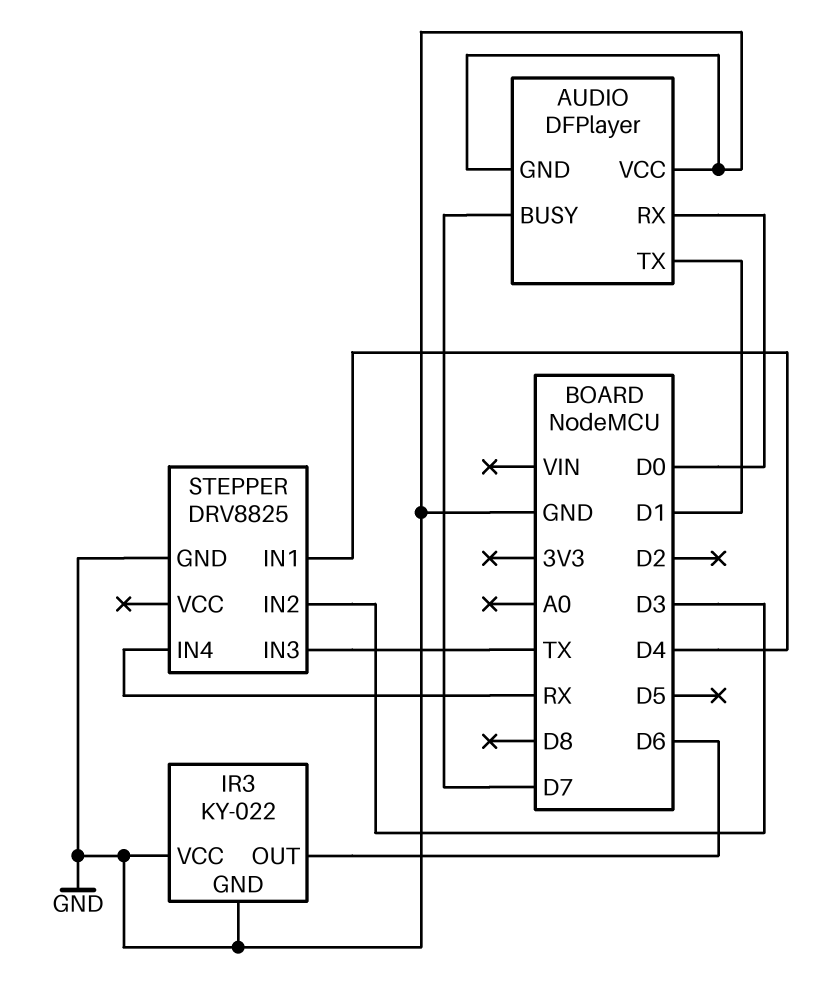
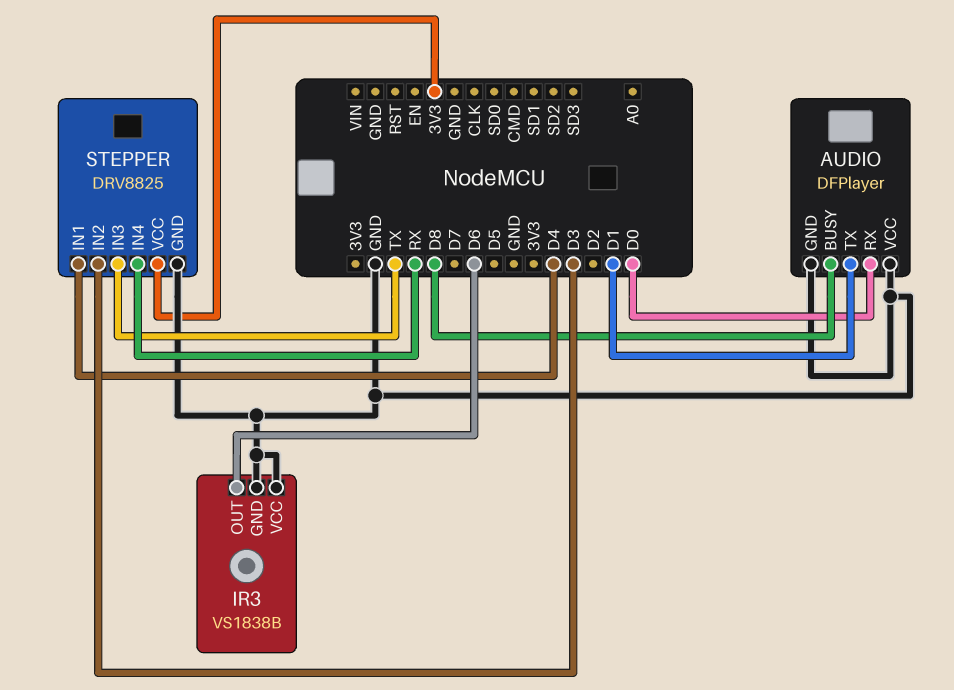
AUDIO pin BUSY: D7 -> D8
IR3: KY-022 -> VS1838B
STEPPER pin VCC: none -> 3V3

